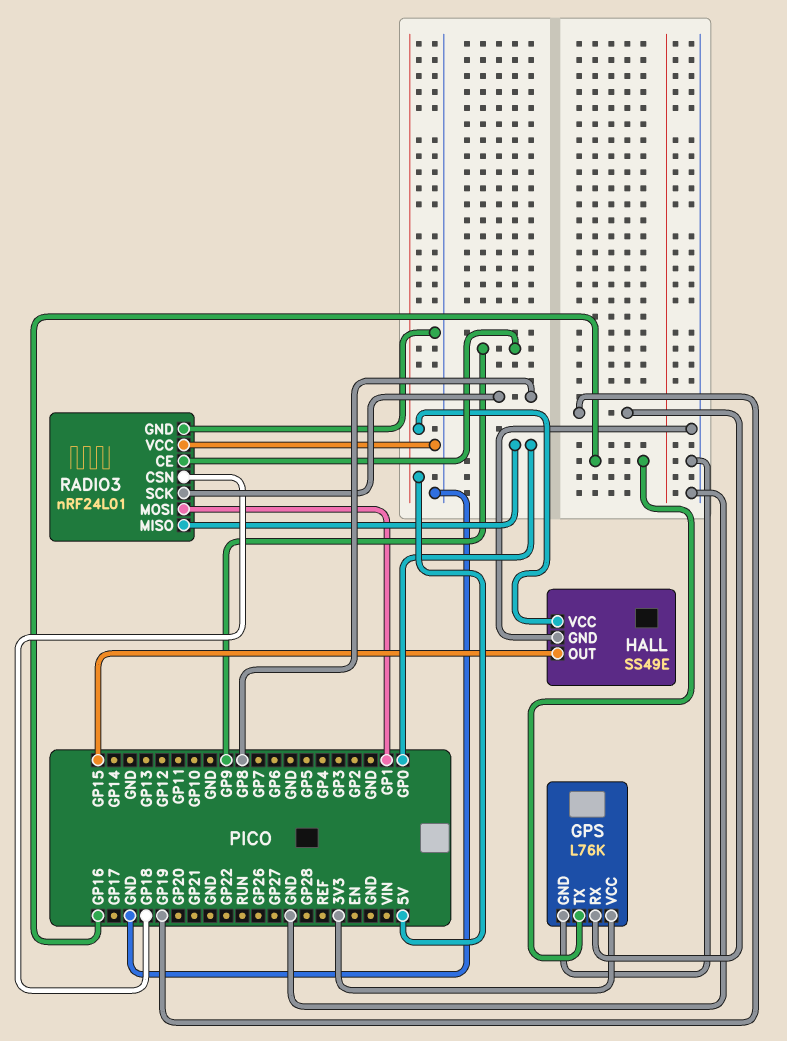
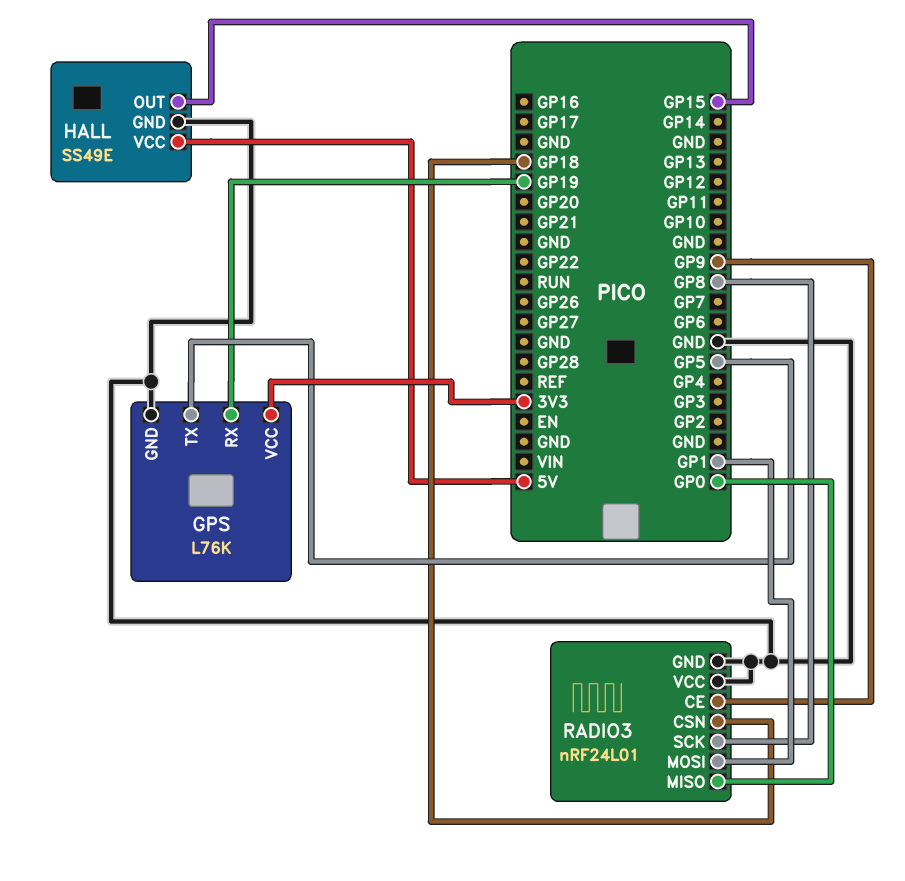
GPS pin TX: GP16 -> GP5

